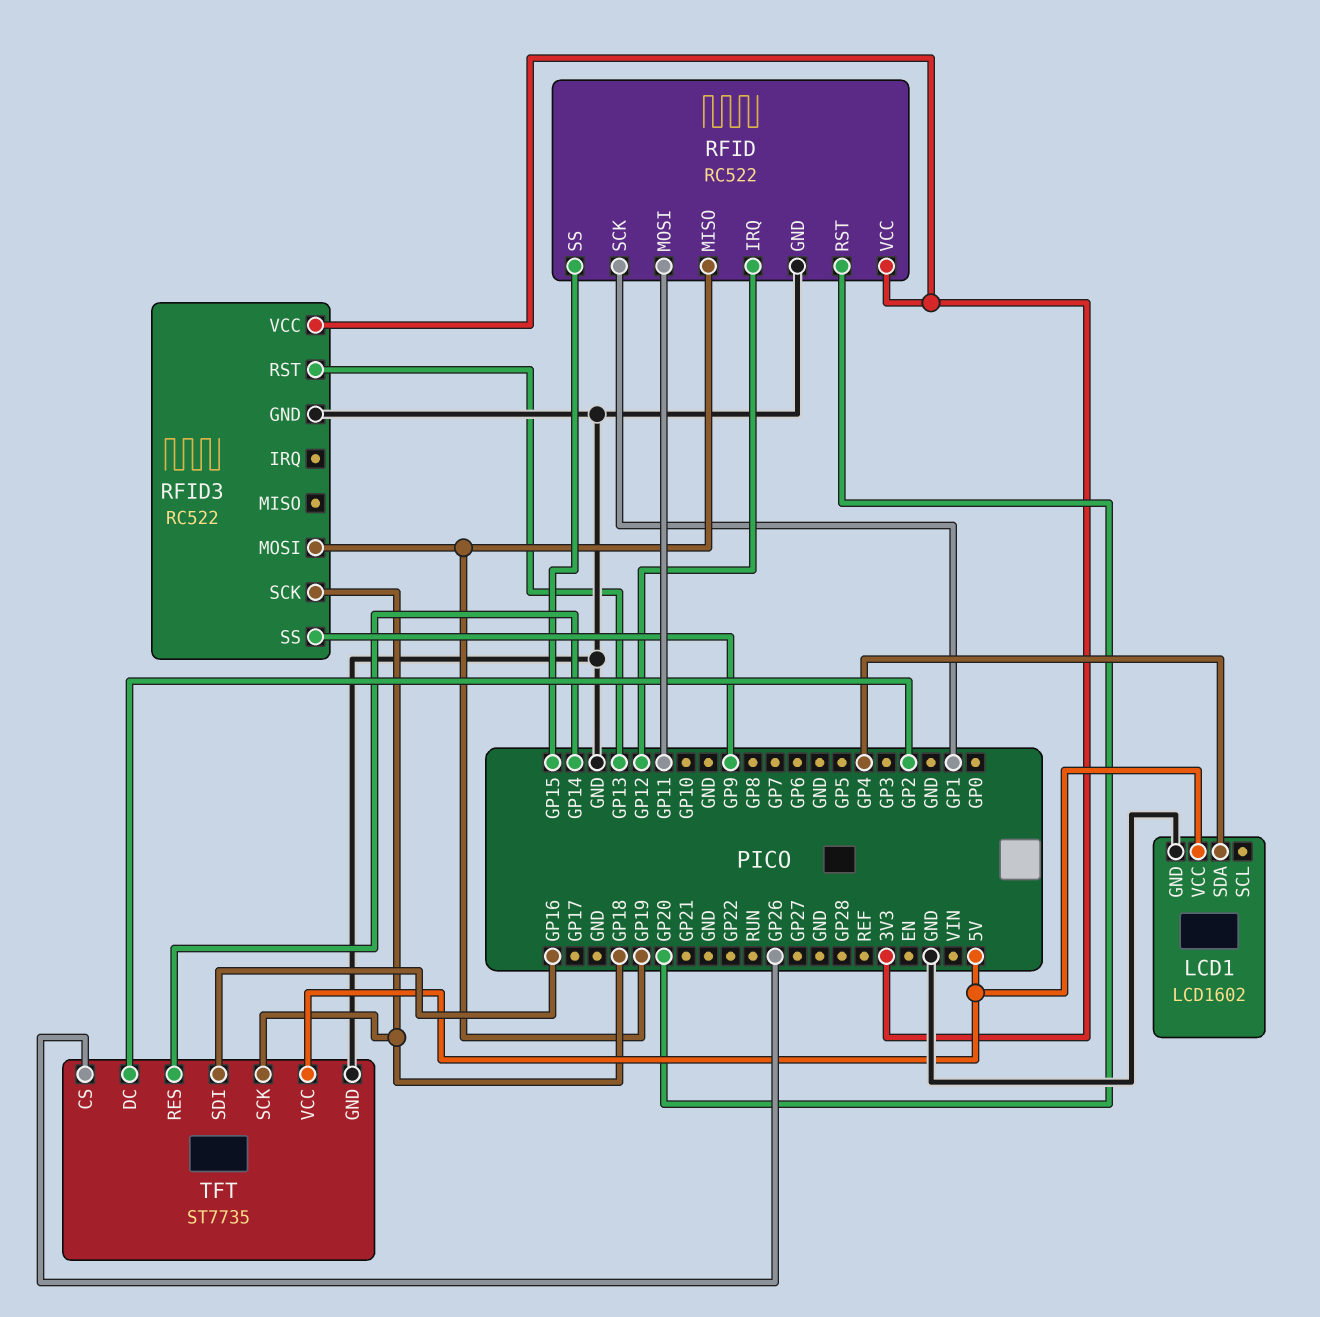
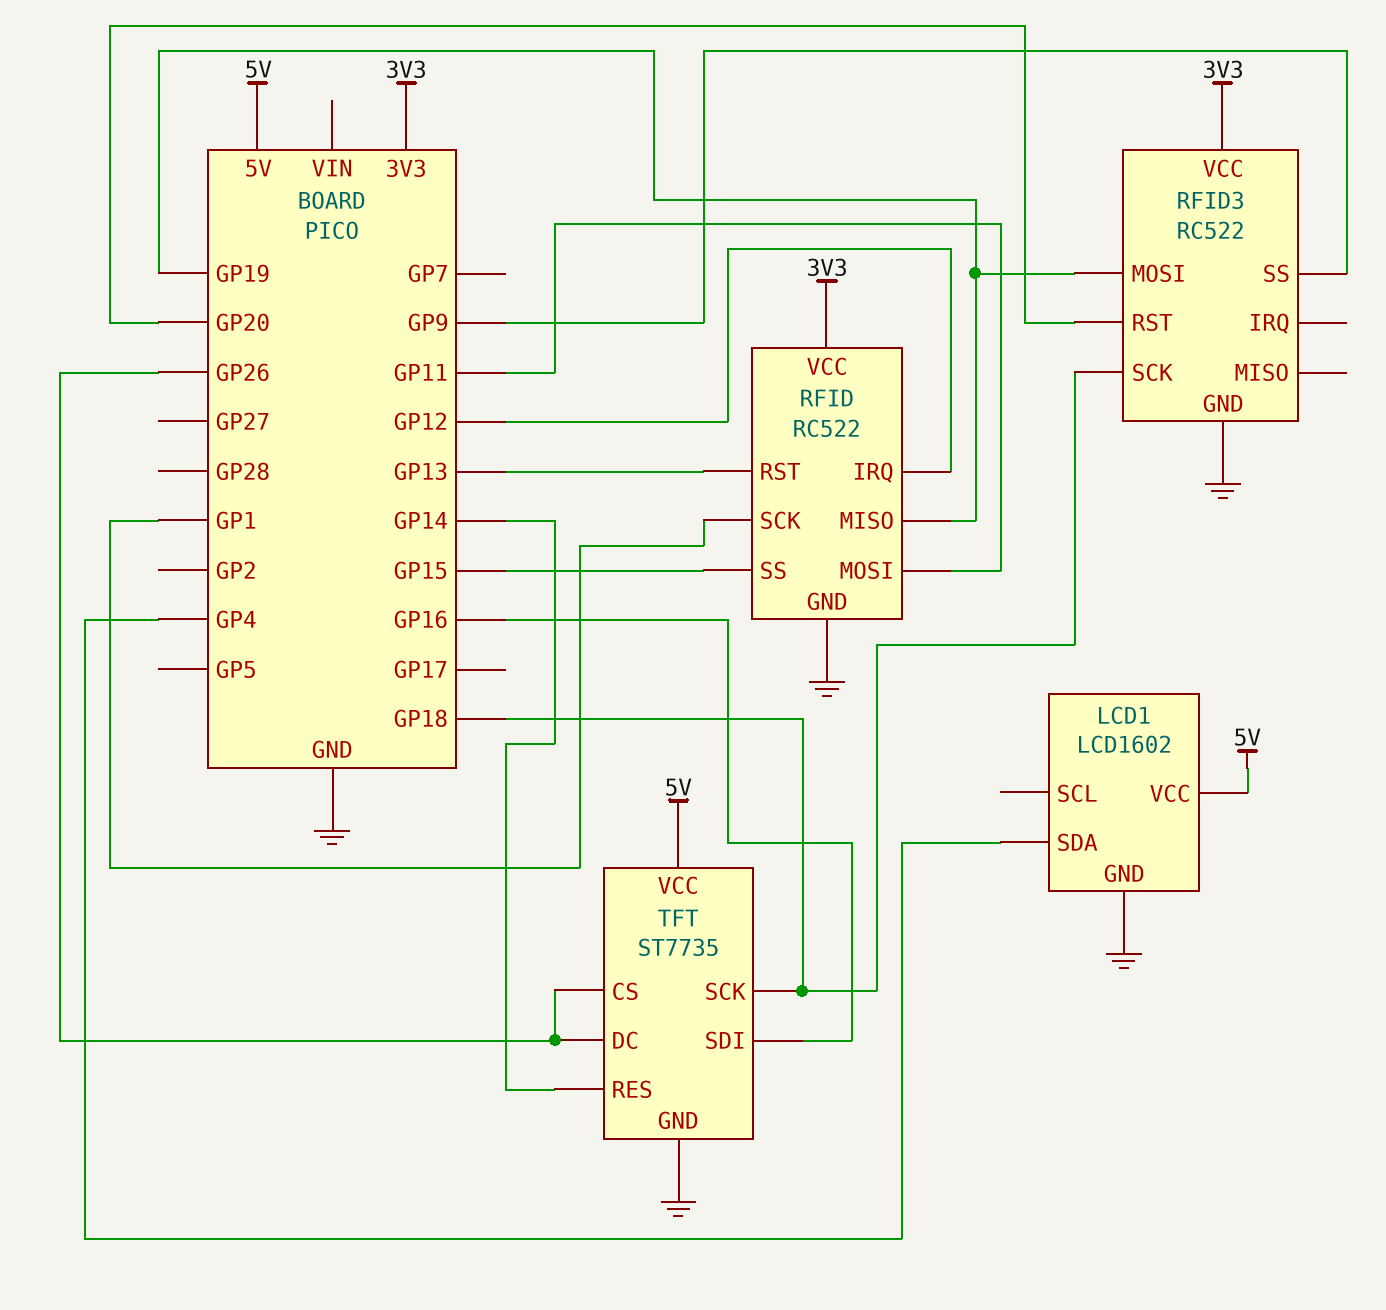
RFID pin RST: GP20 -> GP13
RFID3 pin RST: GP13 -> GP20
TFT pin DC: GP2 -> GP26

